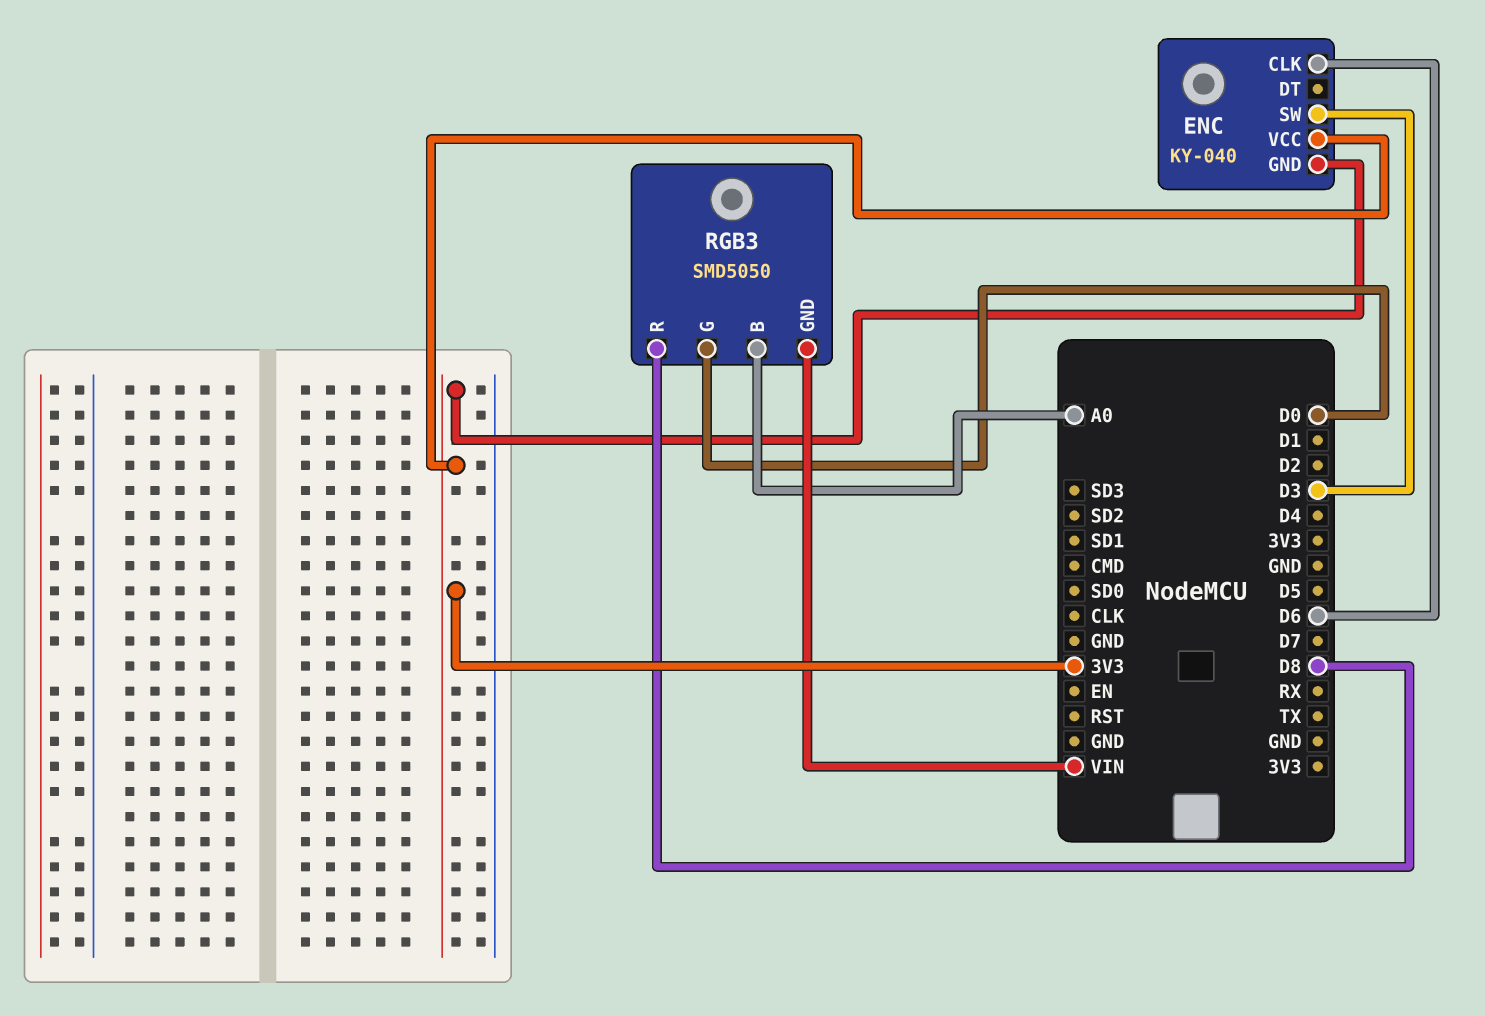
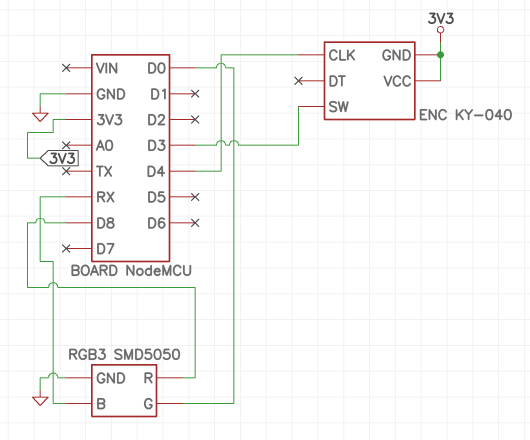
ENC pin CLK: D6 -> D4
RGB3 pin B: A0 -> RX
RGB3 pin GND: VIN -> GND

